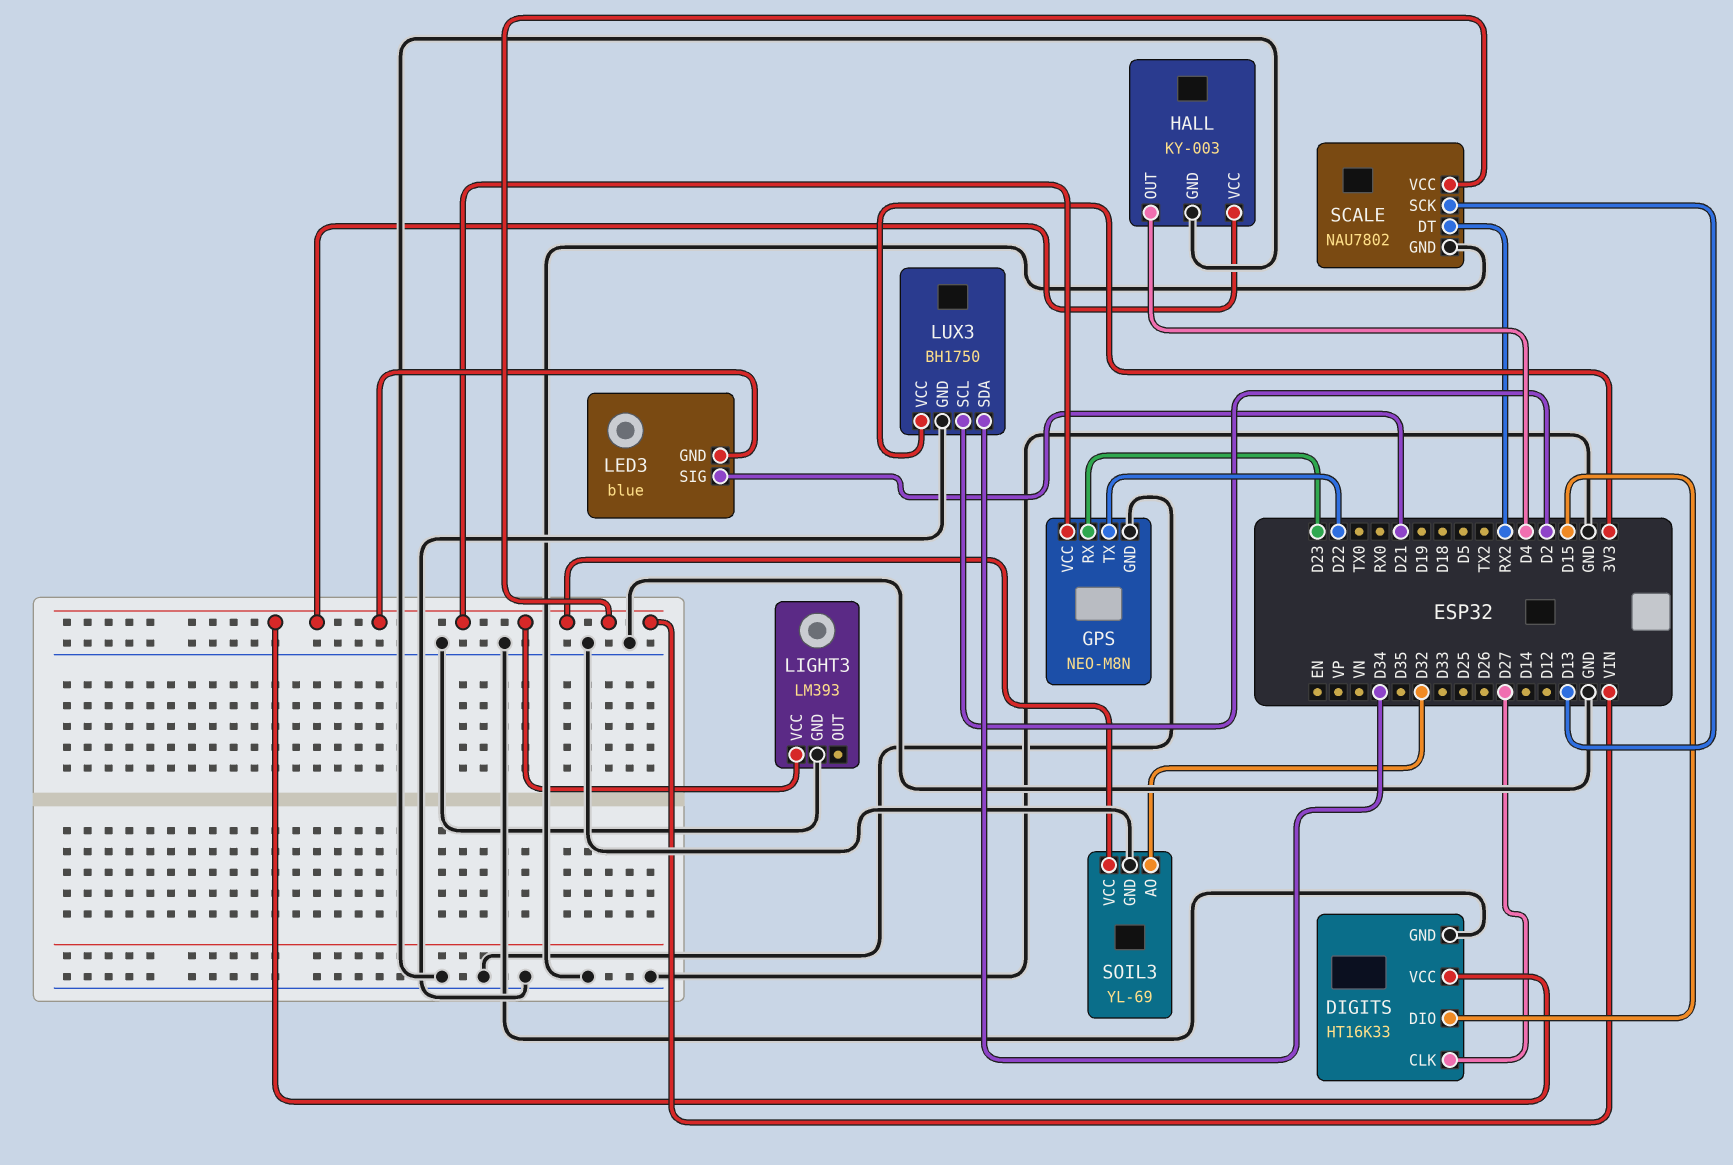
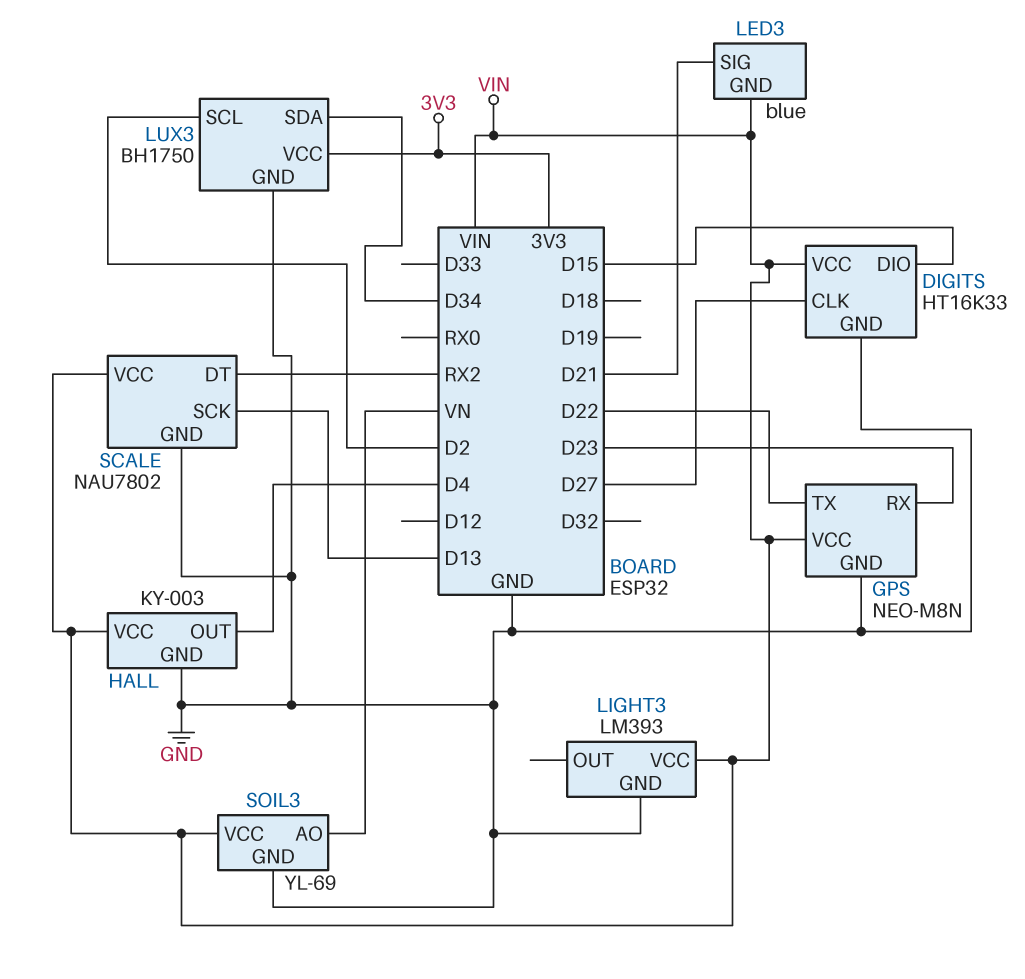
SOIL3 pin AO: D32 -> VN

